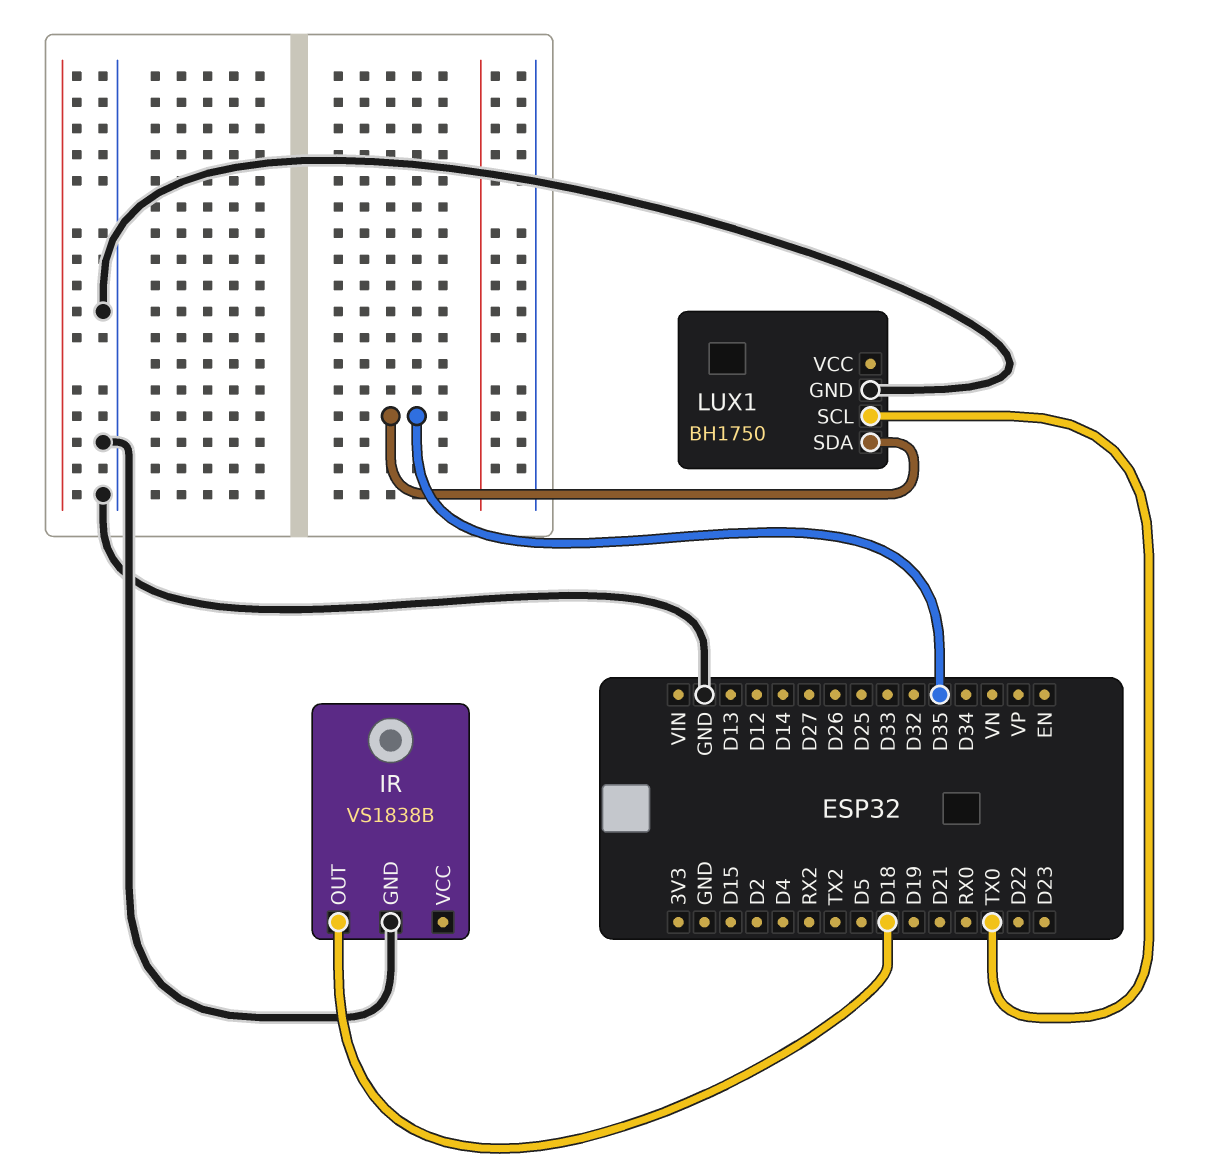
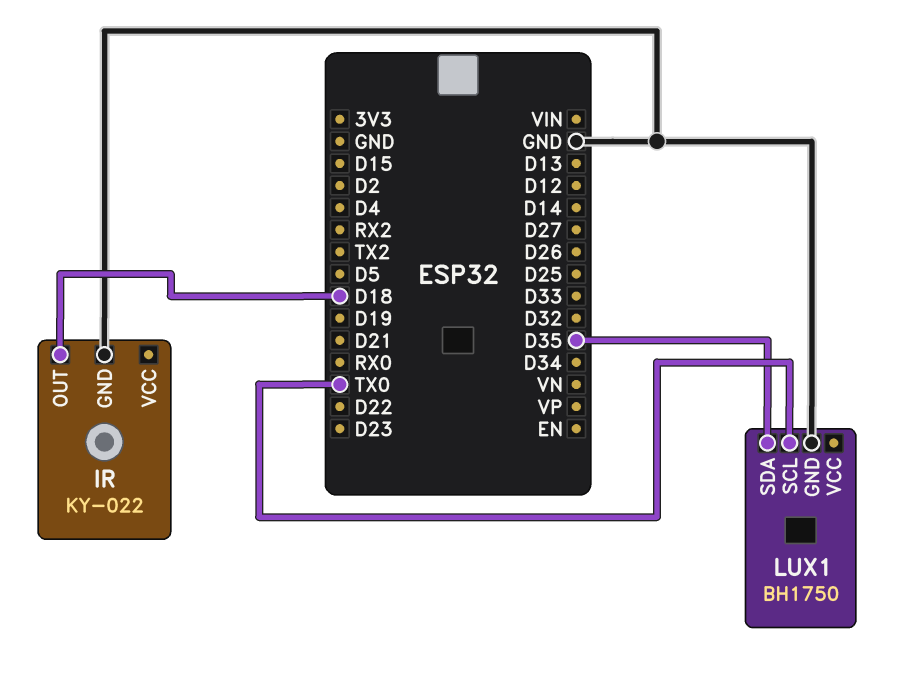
IR: VS1838B -> KY-022

